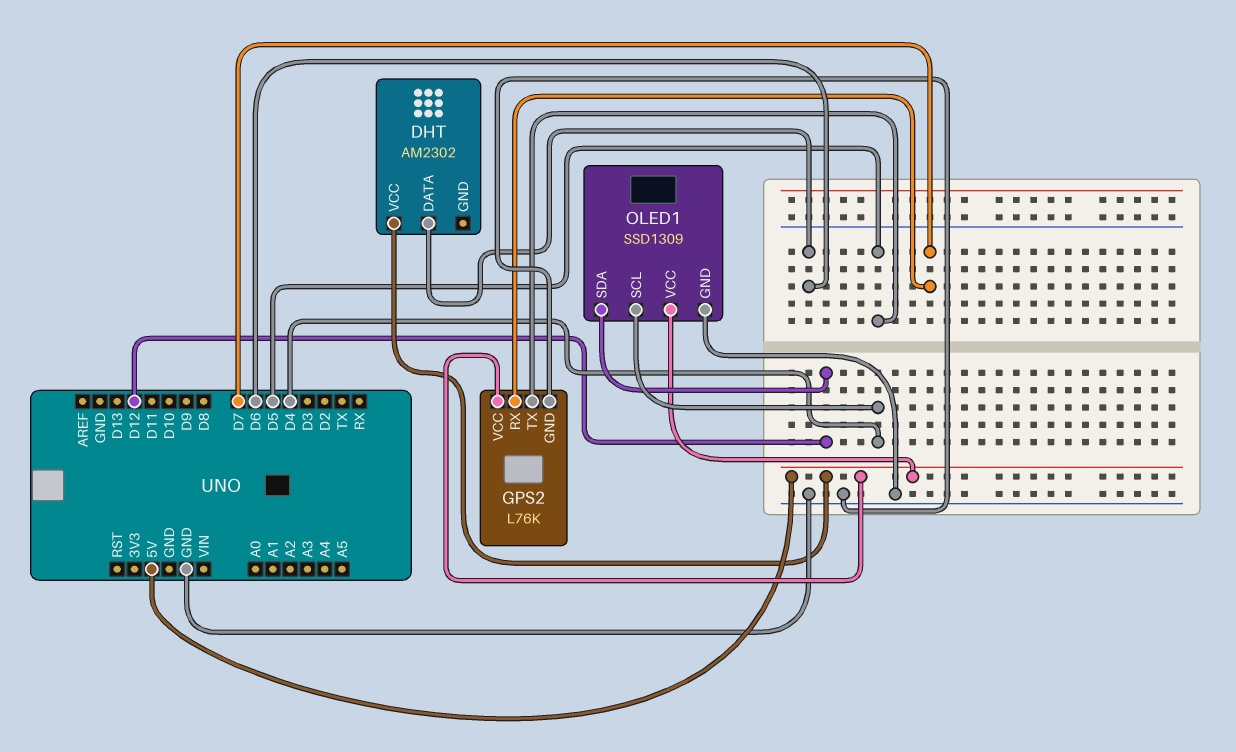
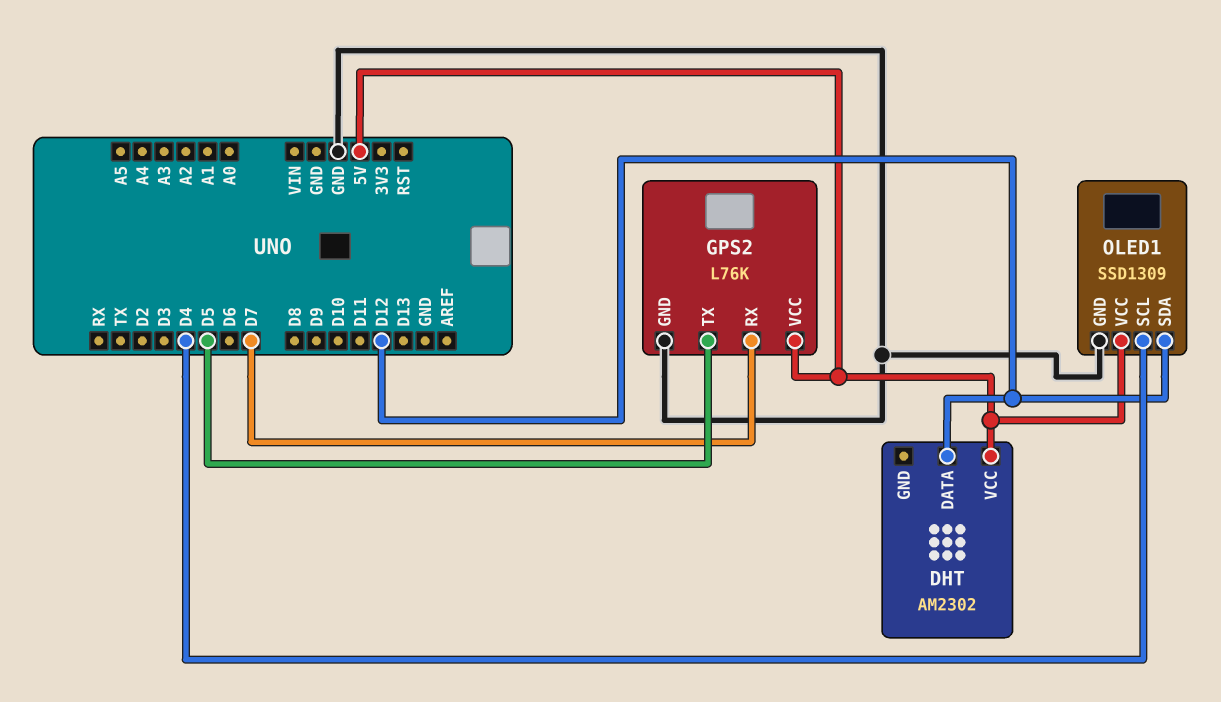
DHT pin DATA: D6 -> D12

